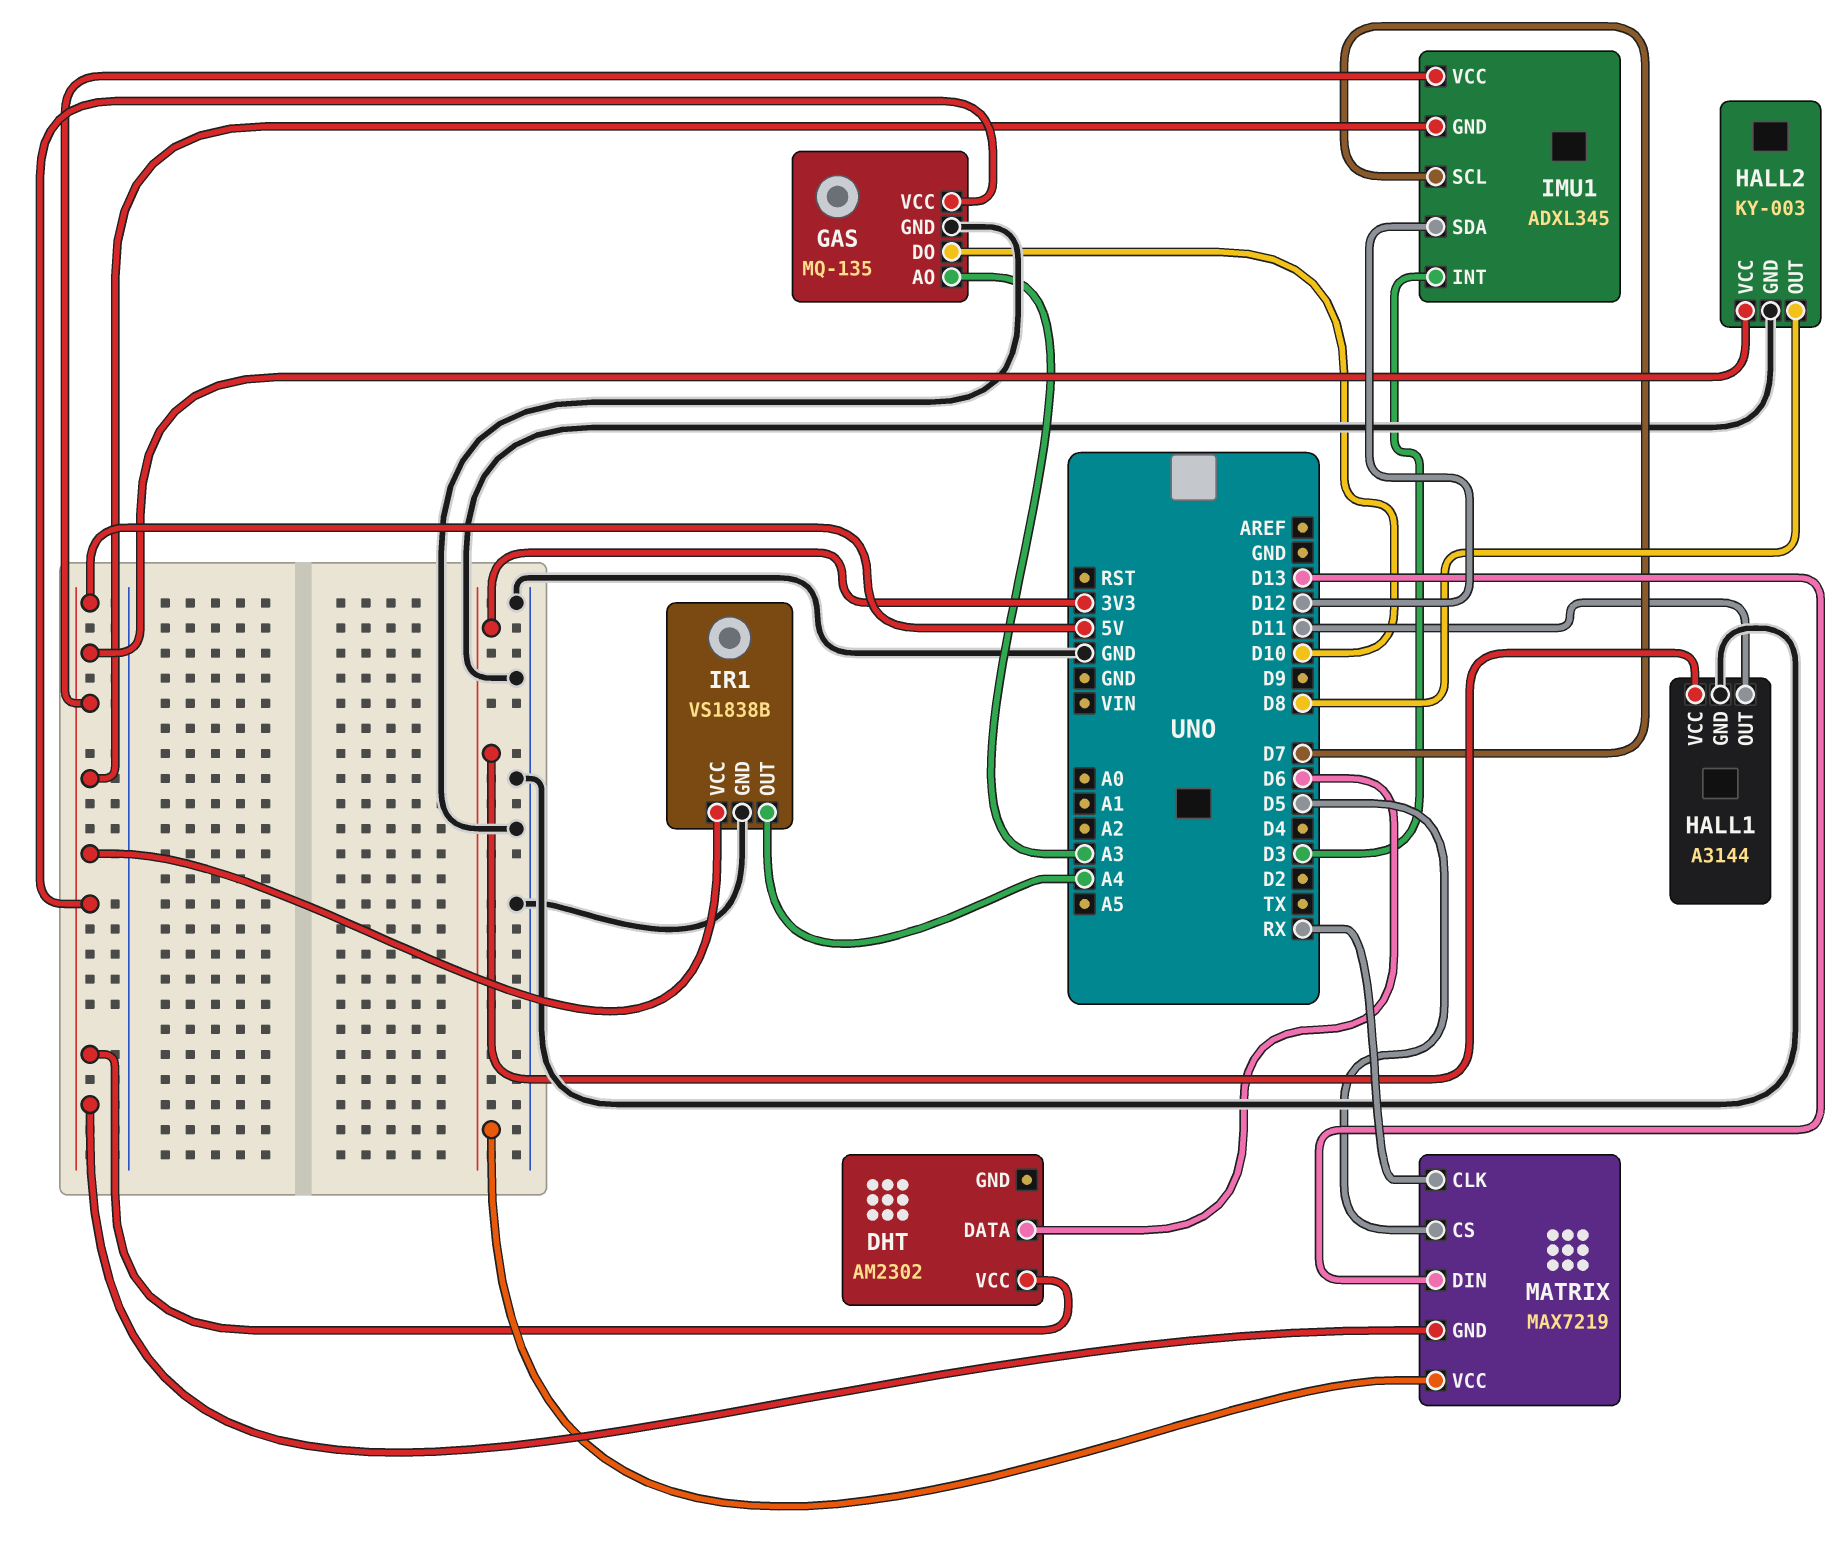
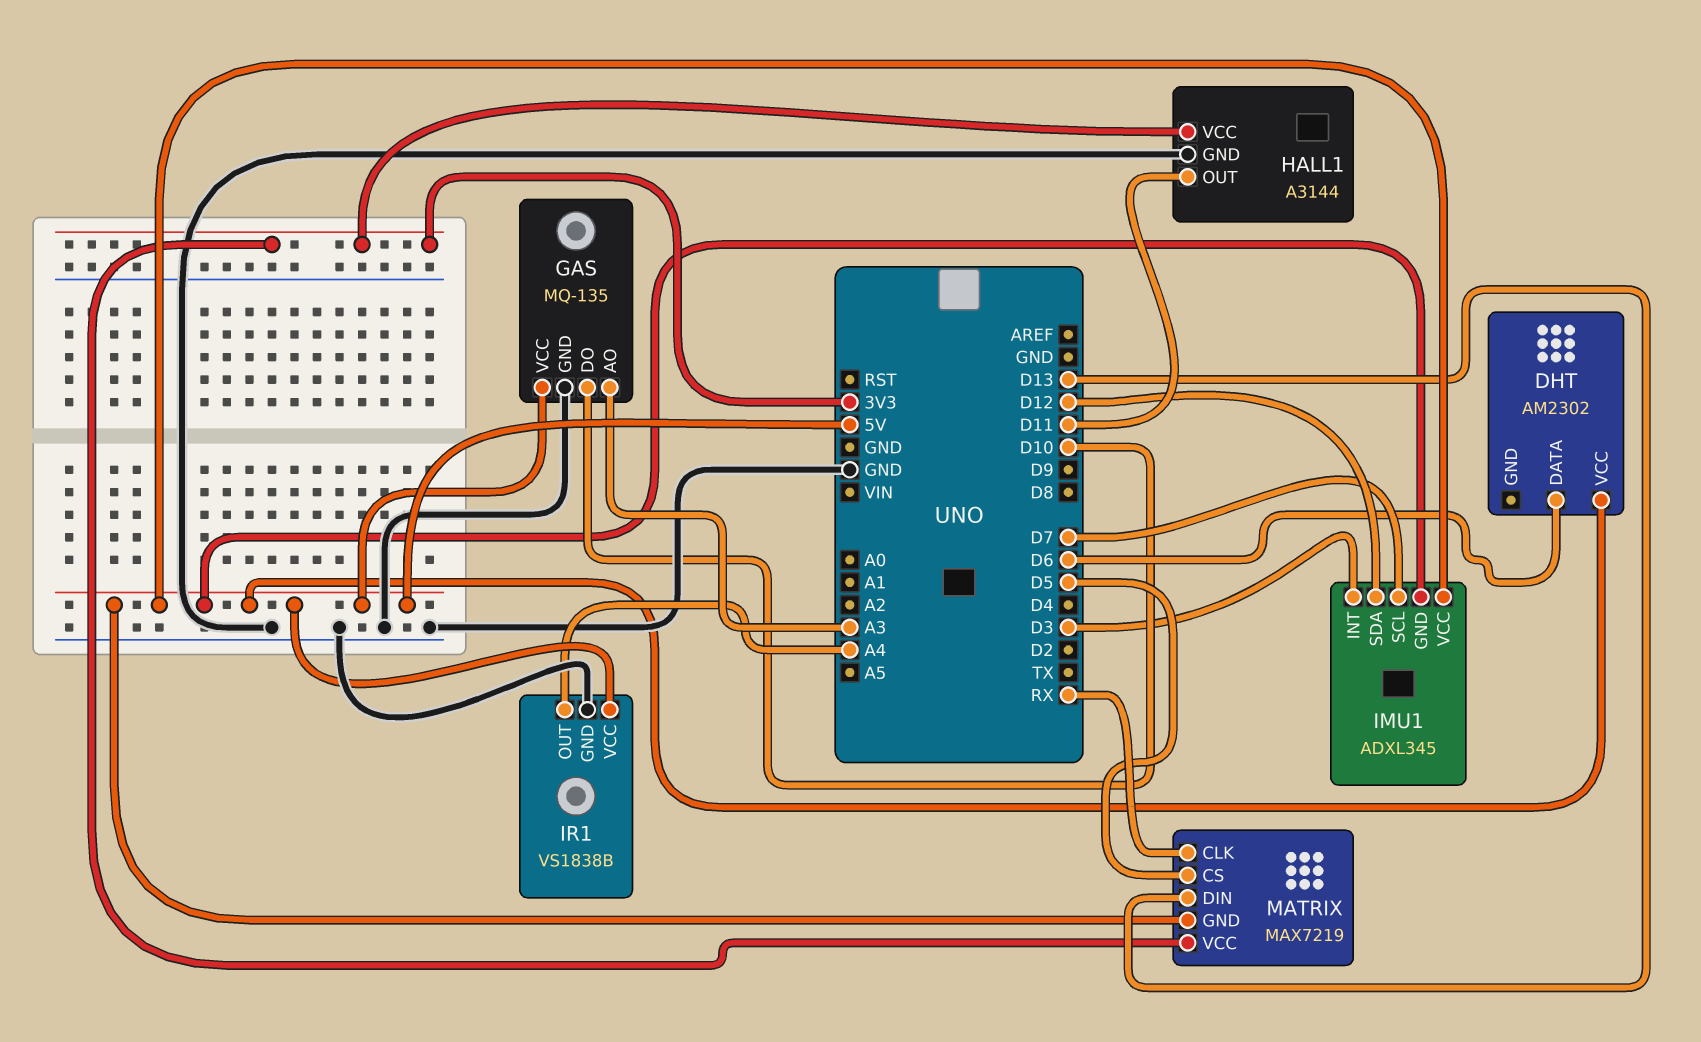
HALL2: KY-003 -> none
HALL2 pin GND: GND -> none
HALL2 pin OUT: D8 -> none
HALL2 pin VCC: 5V -> none

